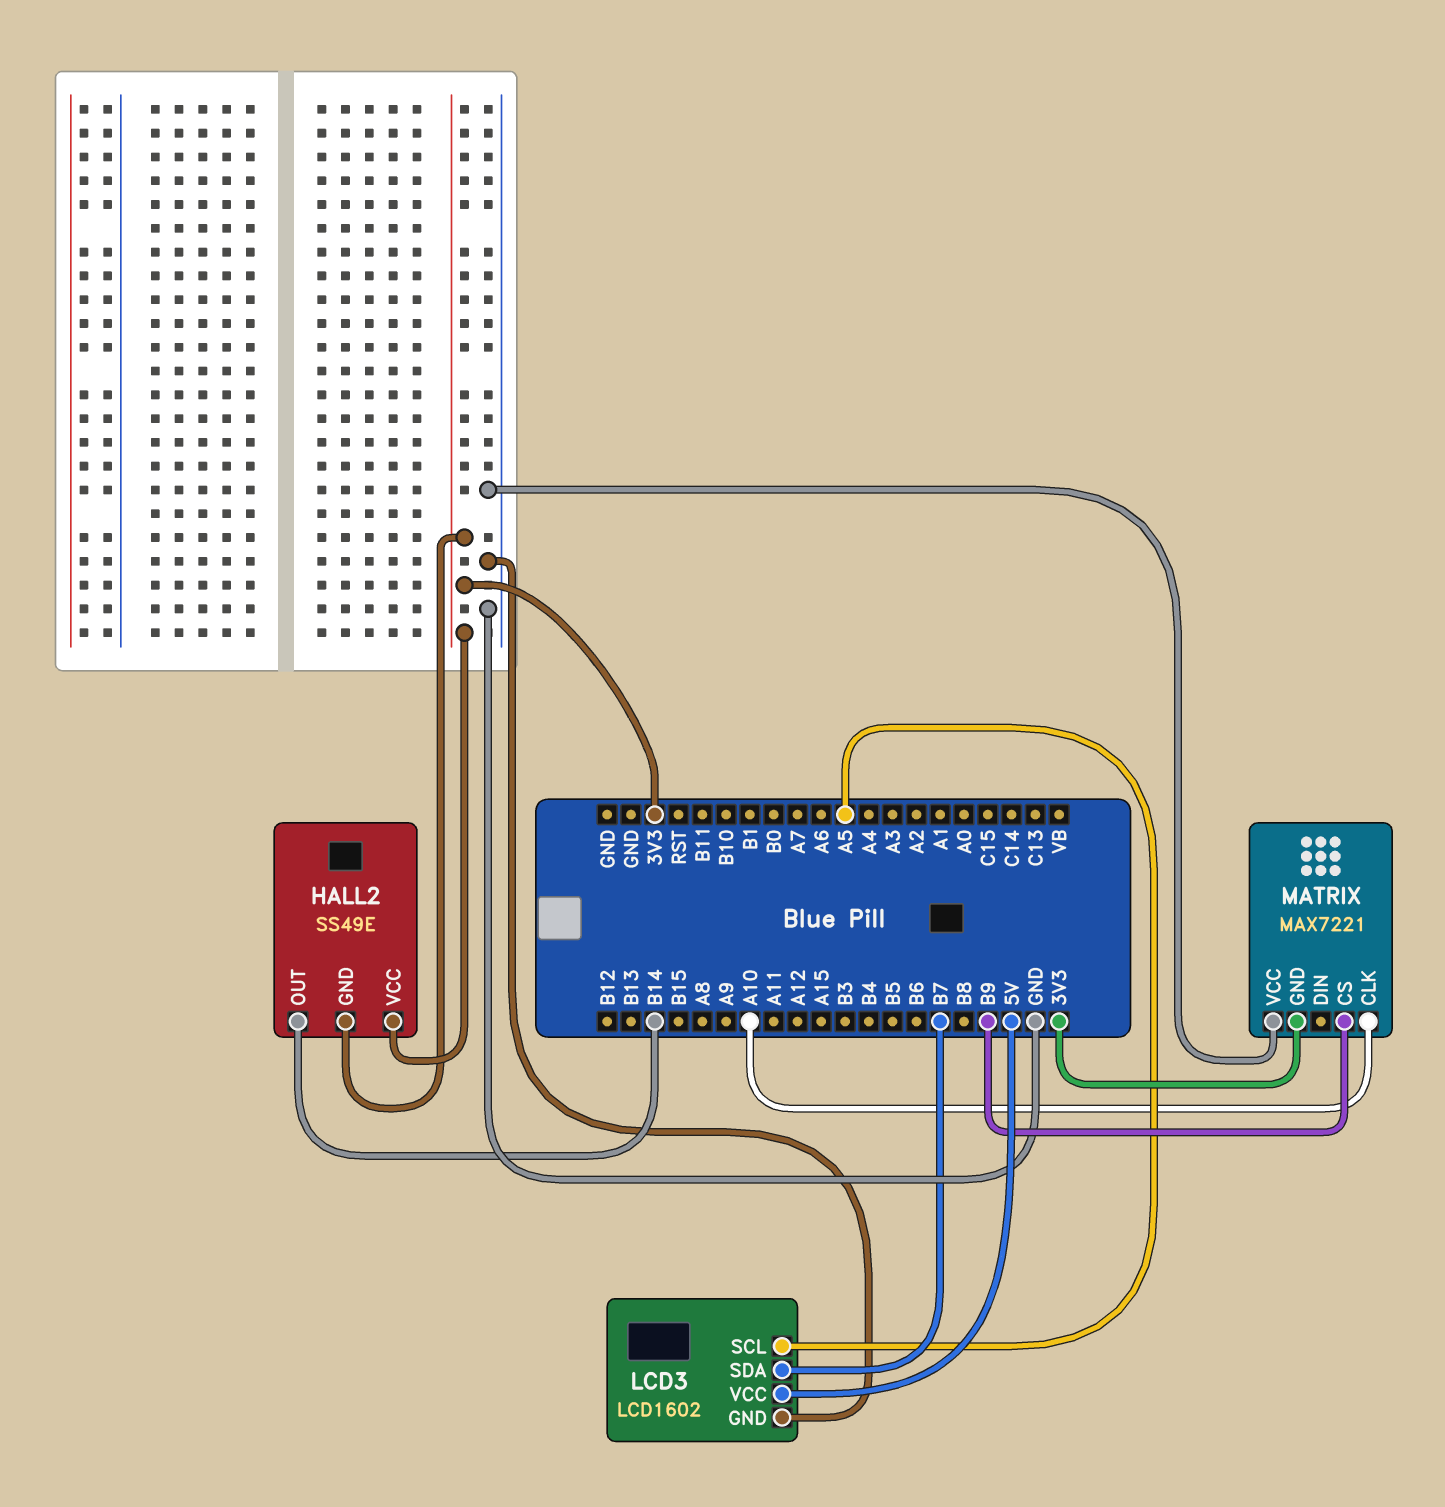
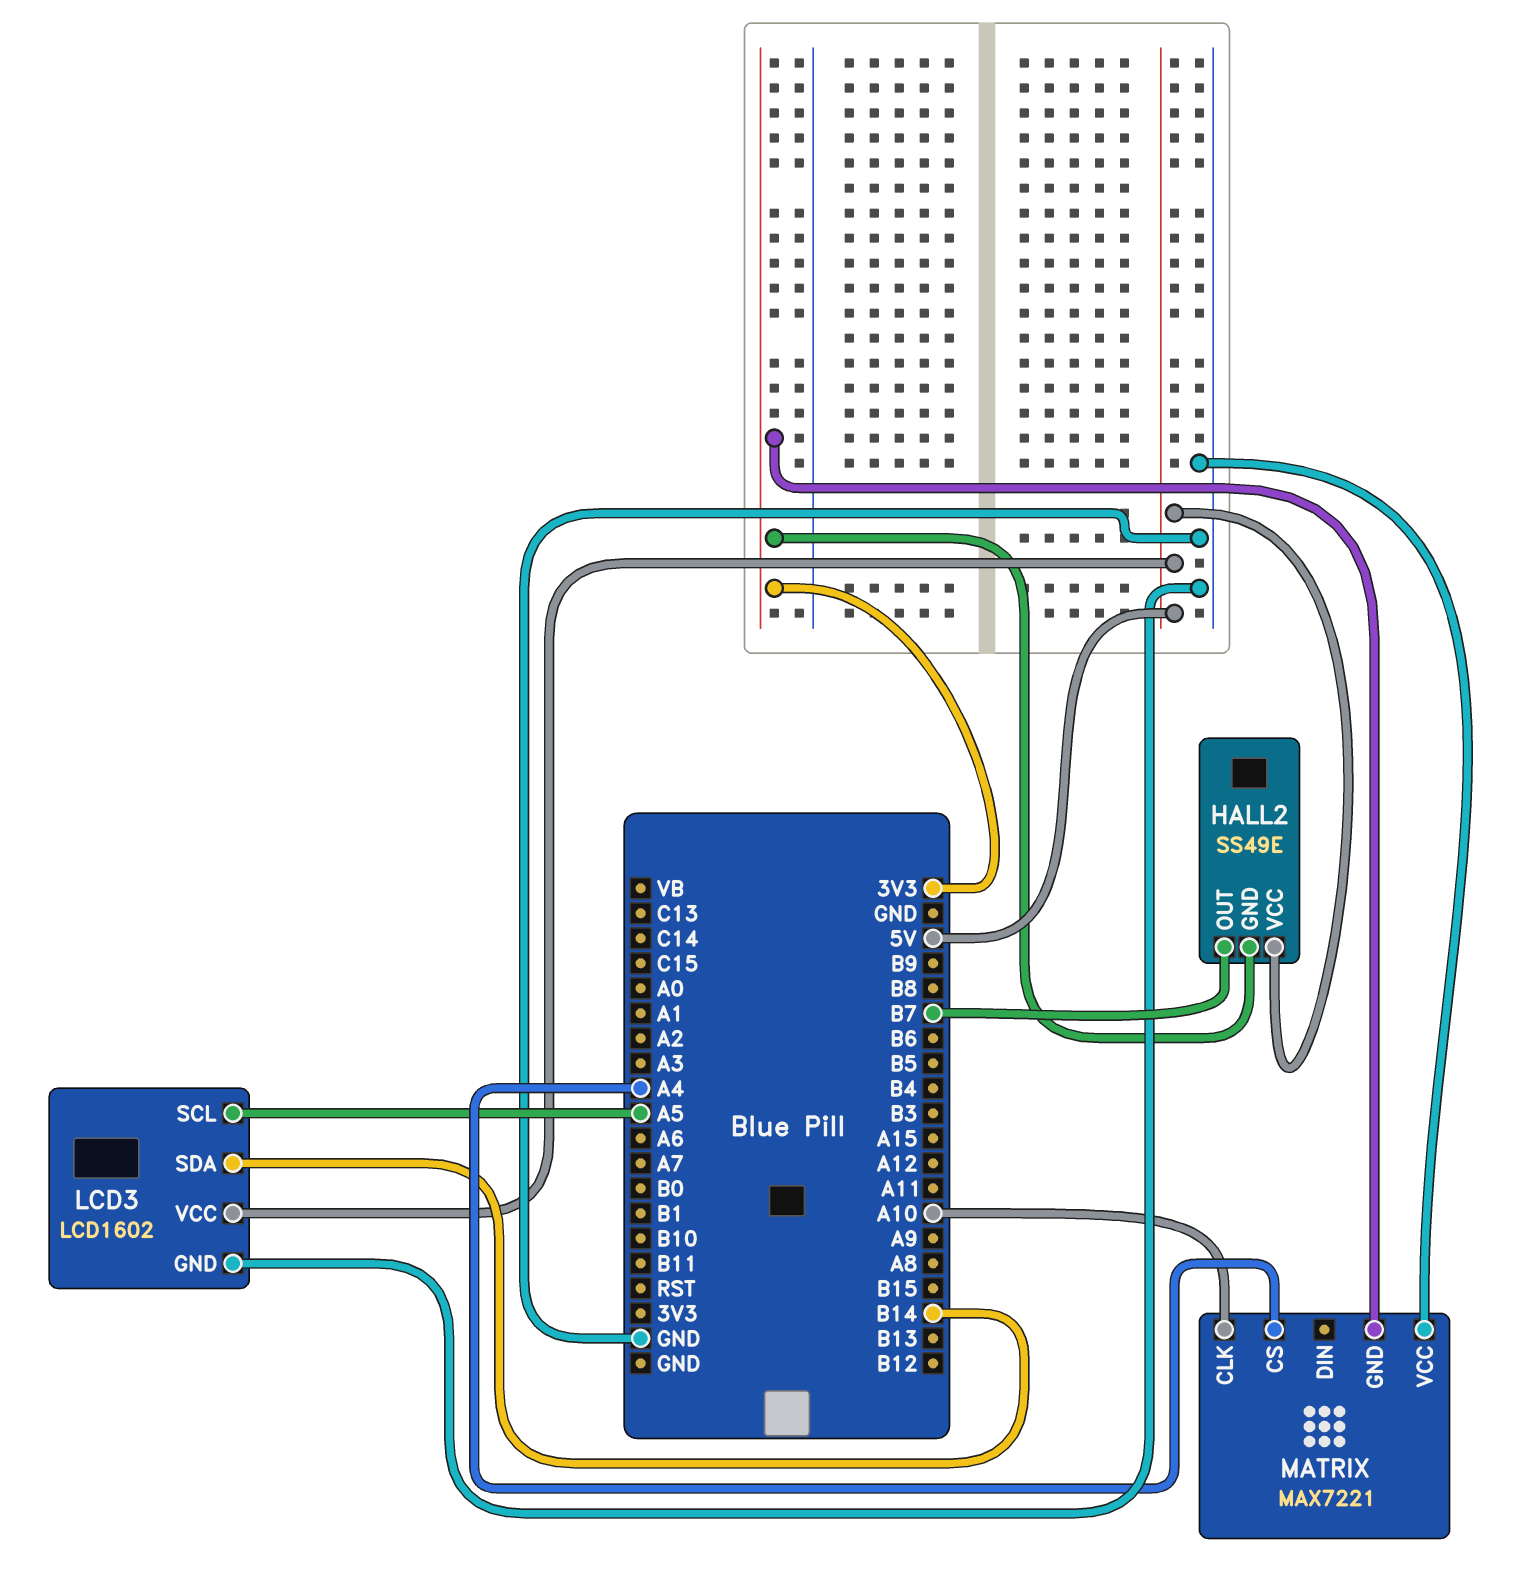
HALL2 pin OUT: B14 -> B7
HALL2 pin VCC: 3V3 -> 5V
LCD3 pin SDA: B7 -> B14
MATRIX pin CS: B9 -> A4

